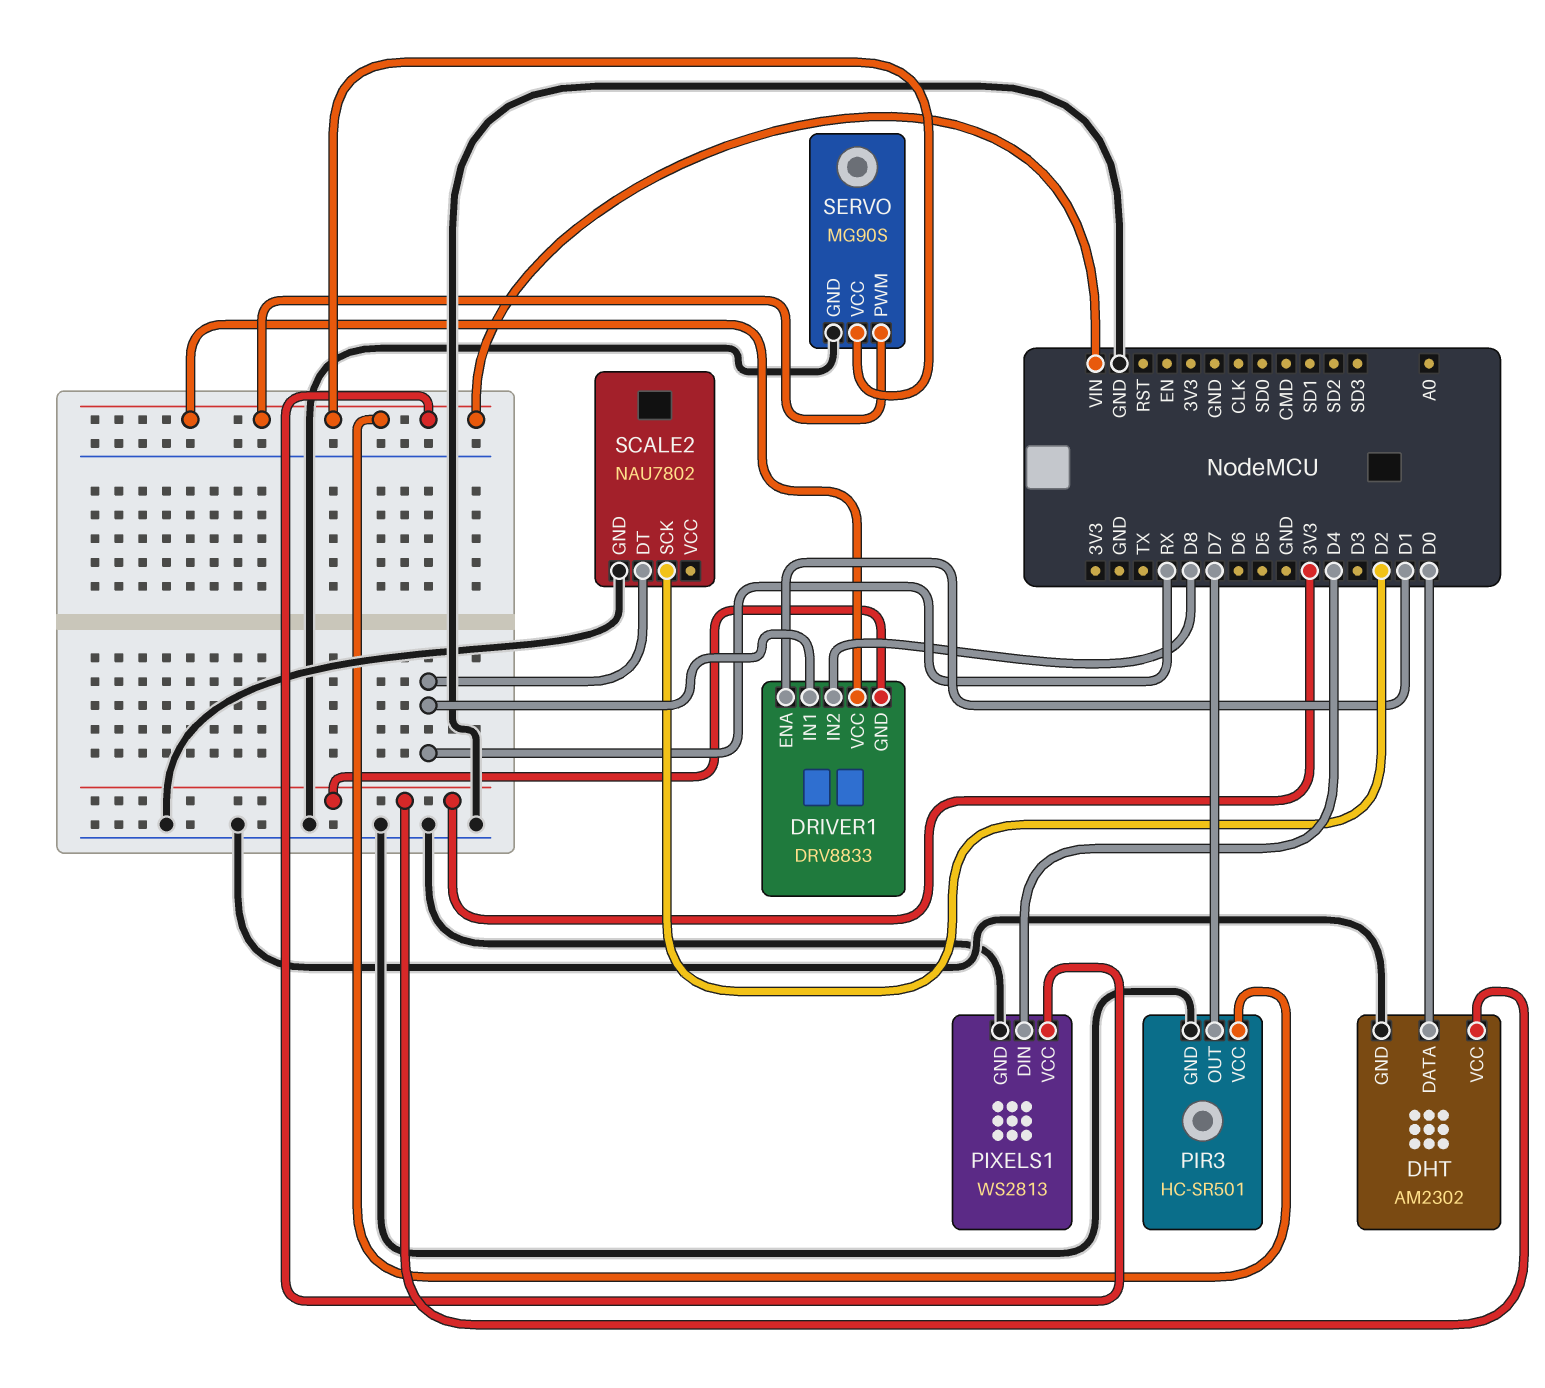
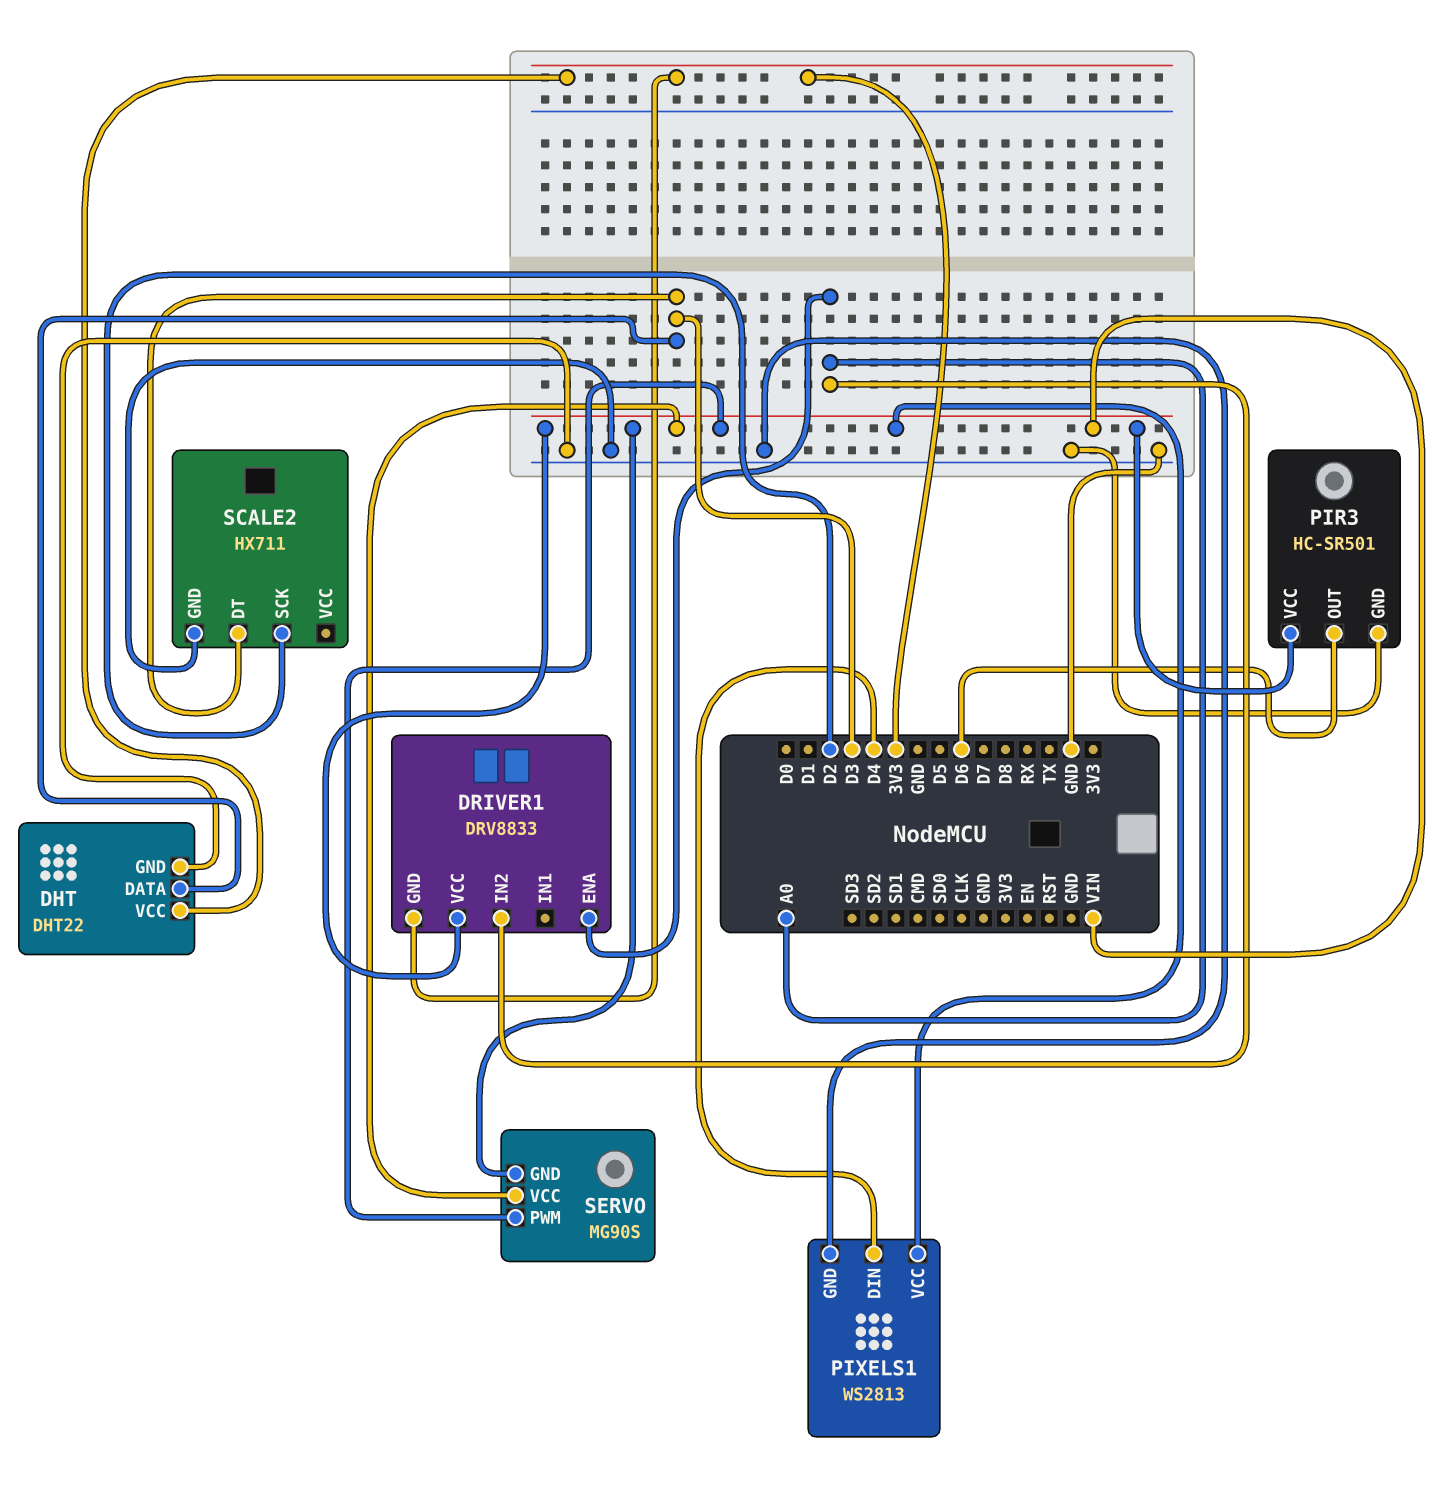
DHT: AM2302 -> DHT22
DHT pin DATA: D0 -> D3
DRIVER1 pin ENA: D1 -> A0
DRIVER1 pin IN1: RX -> none
DRIVER1 pin IN2: D8 -> A0
PIR3 pin OUT: D7 -> D6
SCALE2: NAU7802 -> HX711
SCALE2 pin DT: RX -> D3
SERVO pin GND: GND -> VIN

